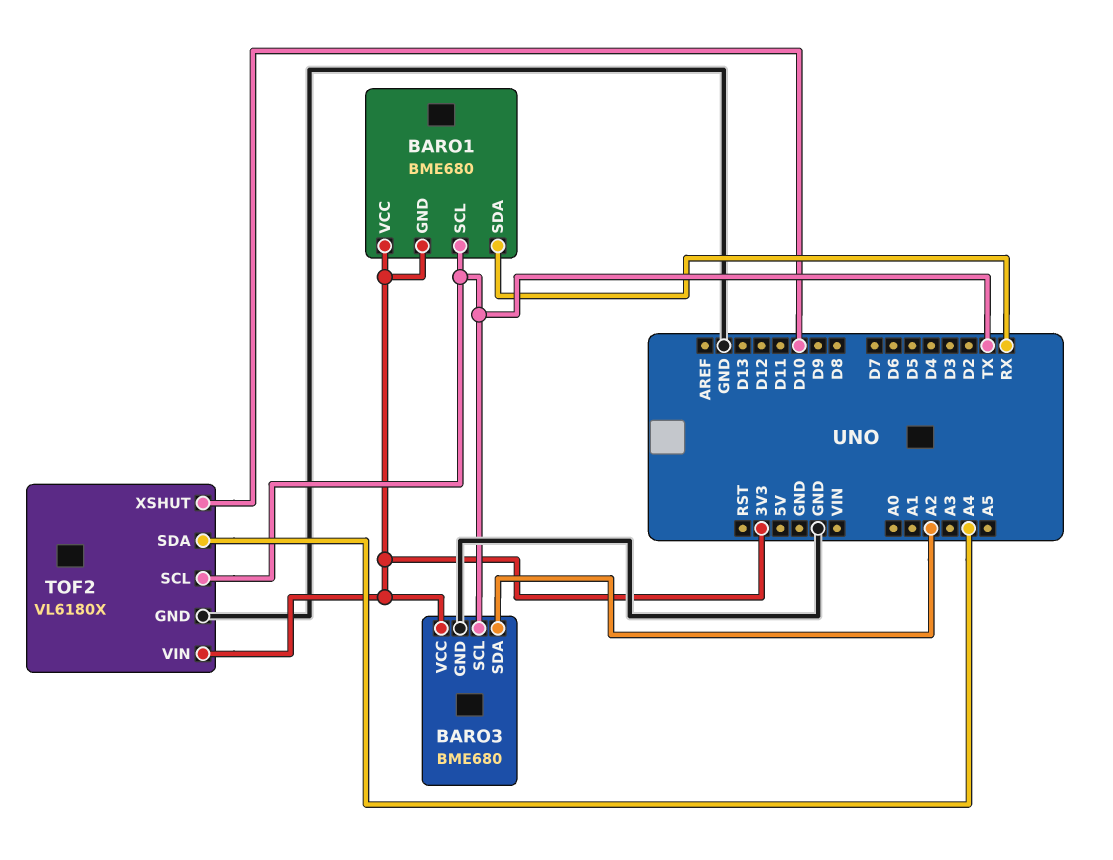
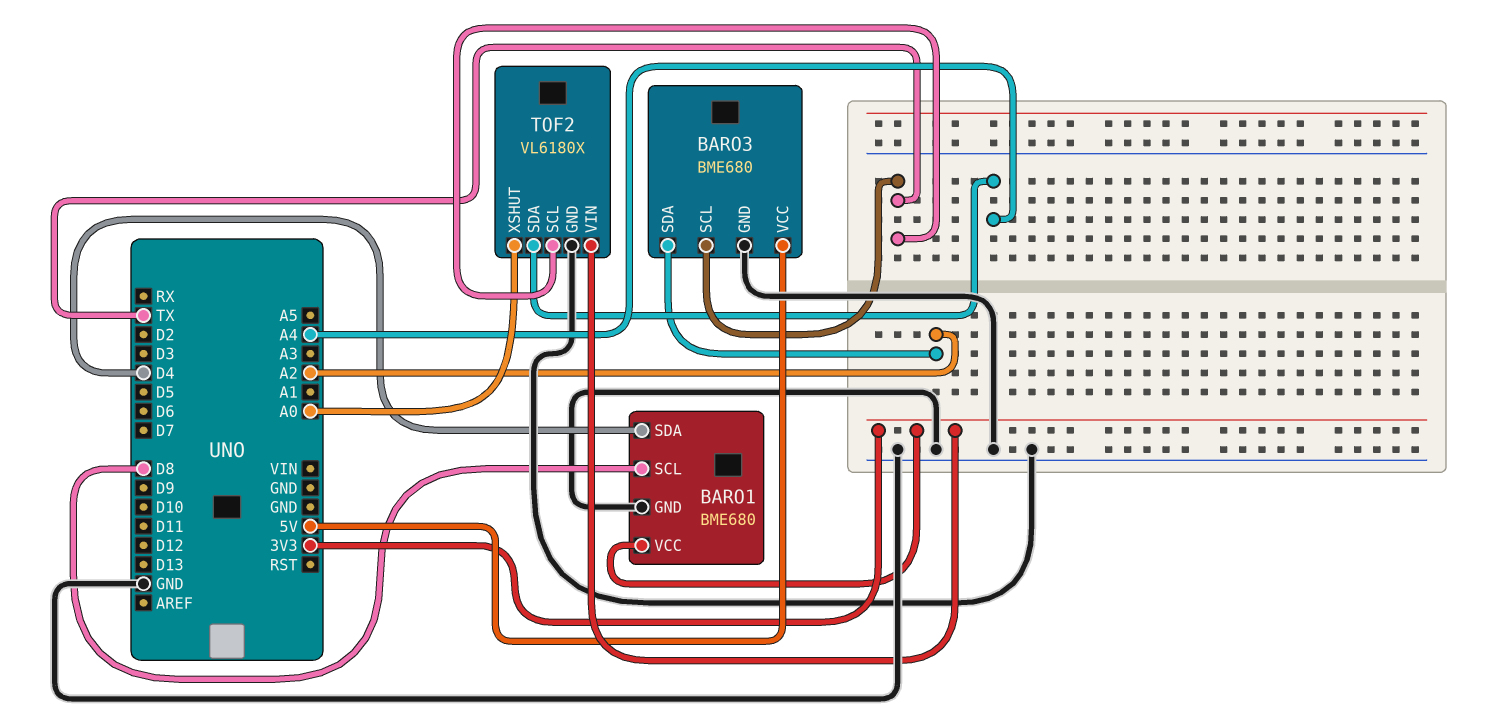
BARO1 pin GND: 3V3 -> GND
BARO1 pin SCL: TX -> D8
BARO1 pin SDA: RX -> D4
BARO3 pin VCC: 3V3 -> 5V
TOF2 pin XSHUT: D10 -> A0

